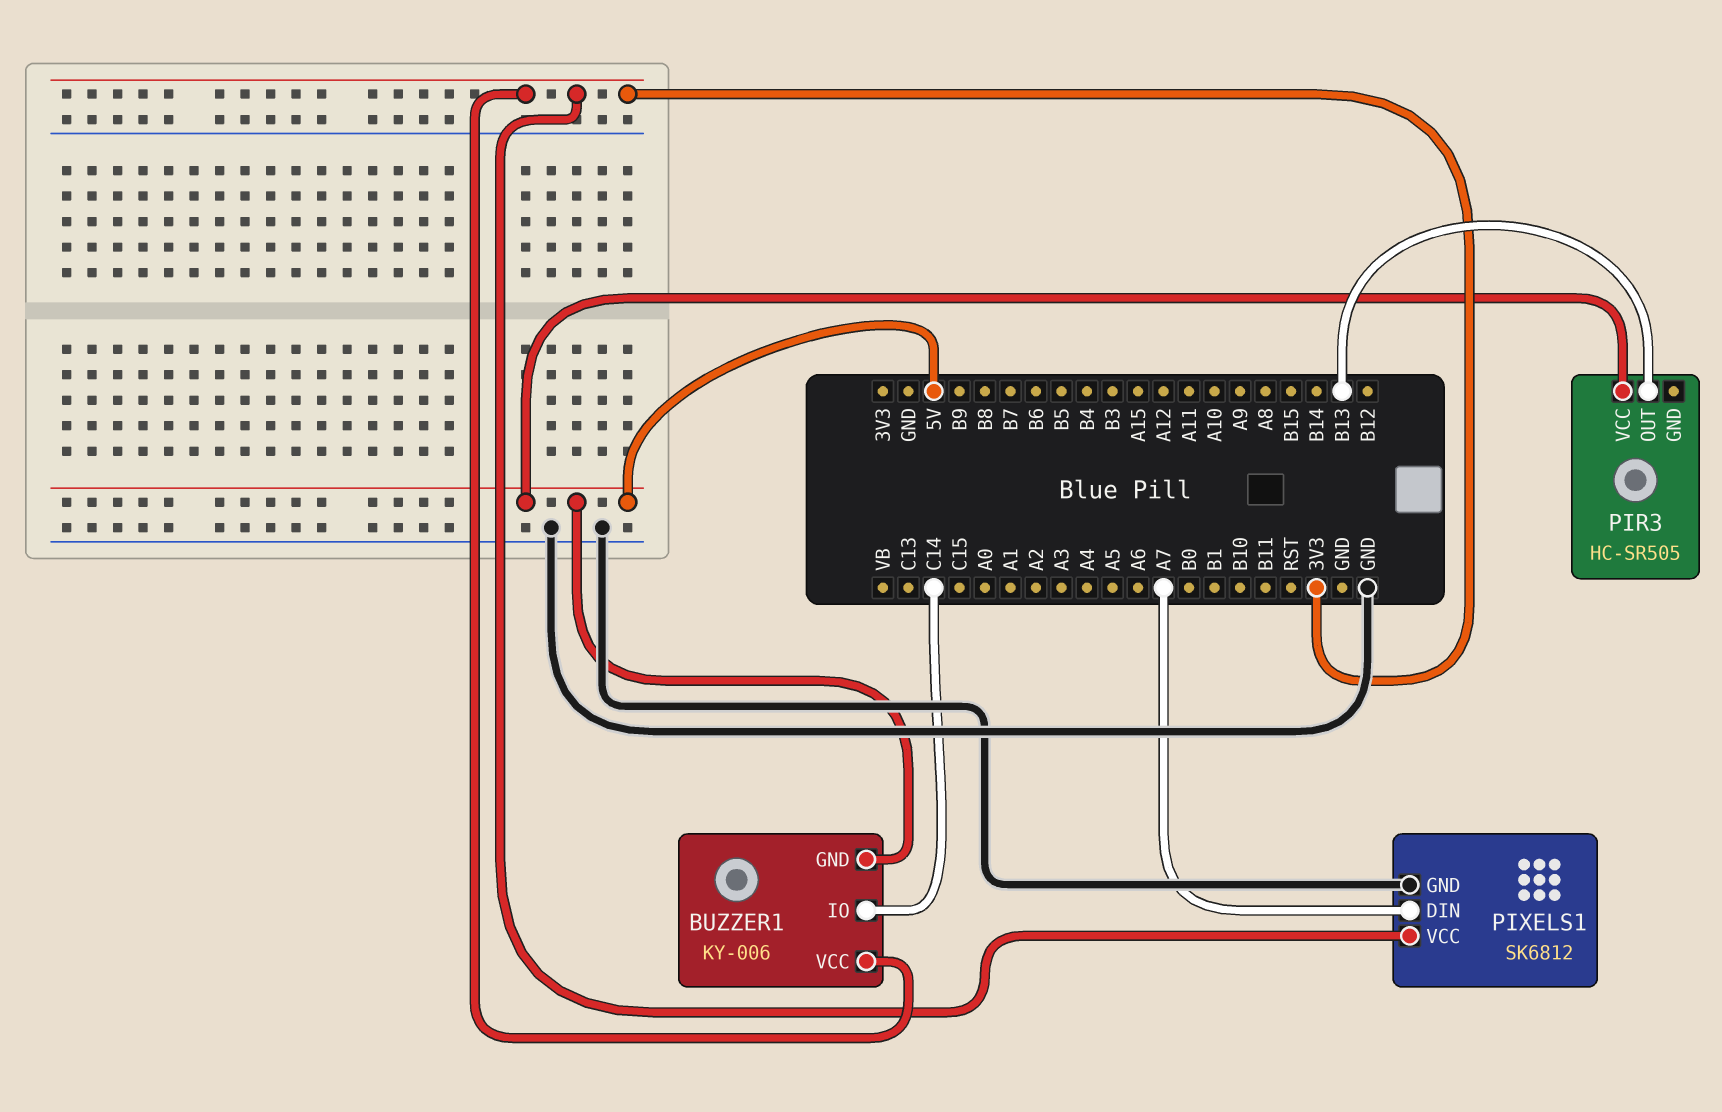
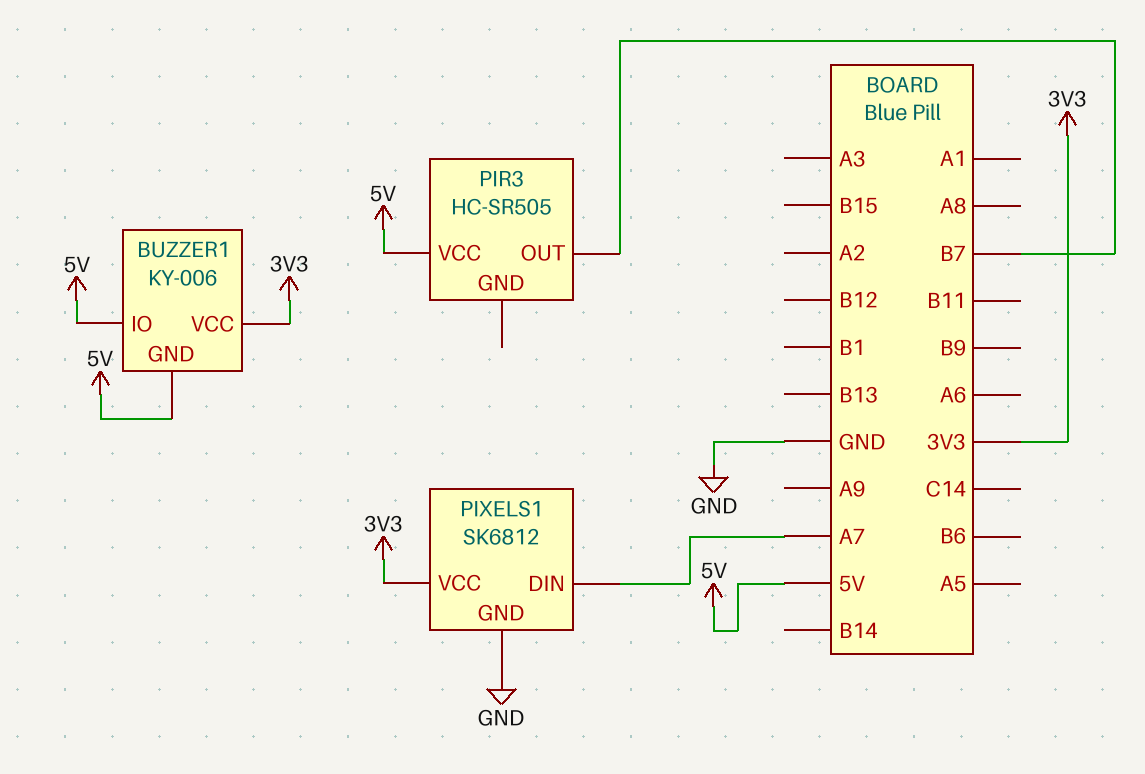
BUZZER1 pin IO: C14 -> 5V
PIR3 pin OUT: B13 -> B7

